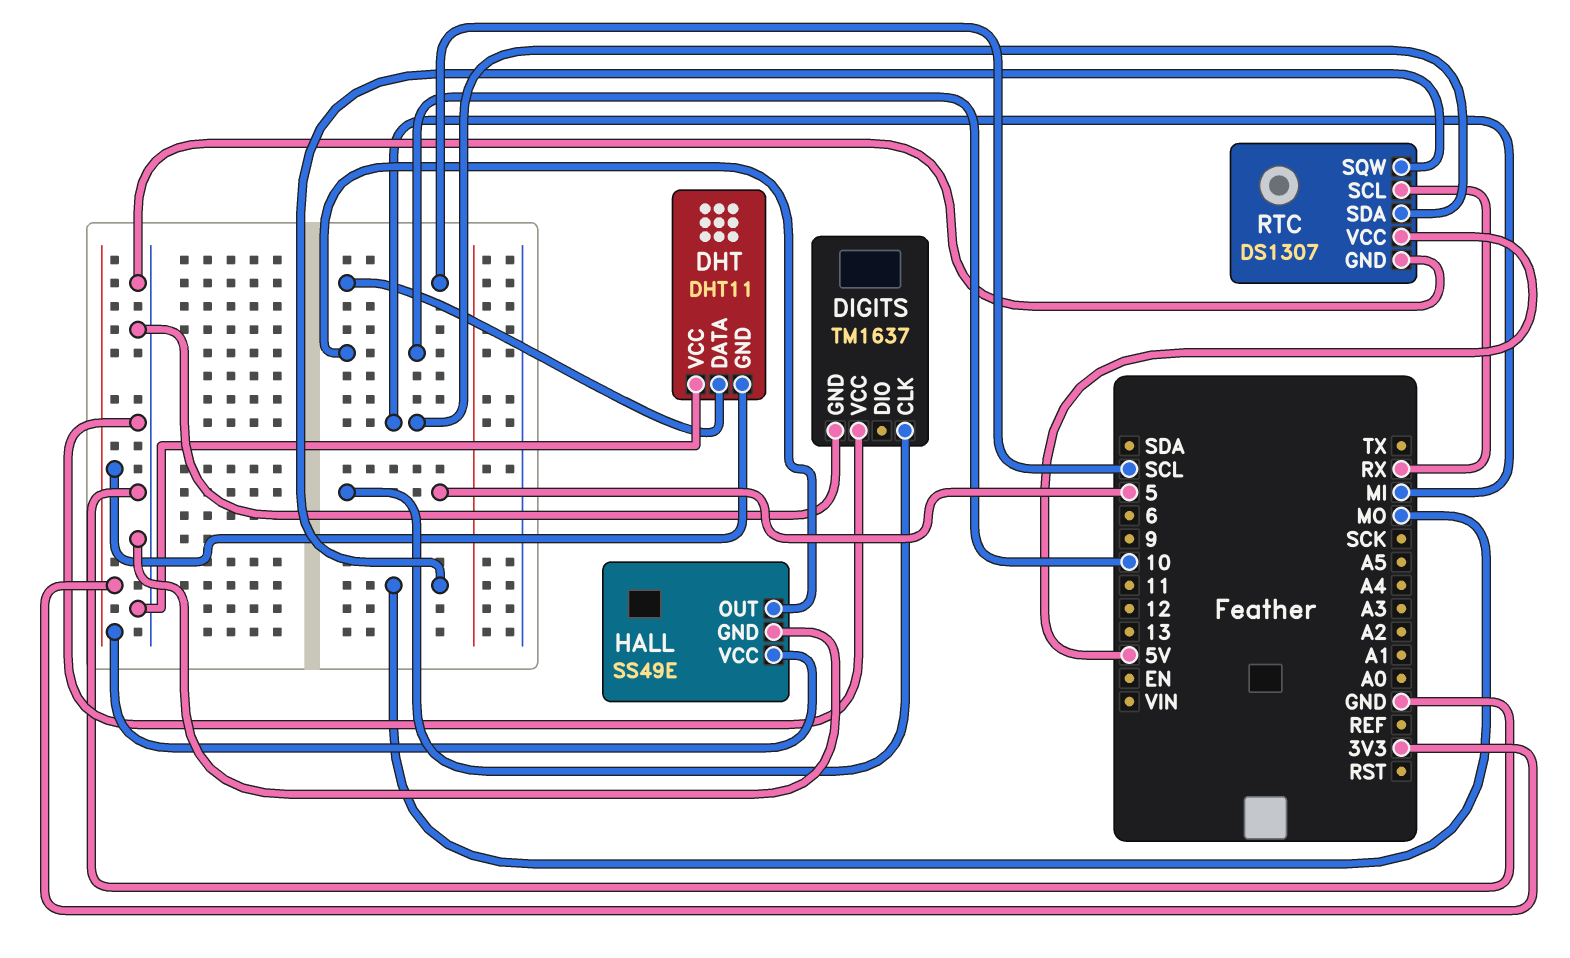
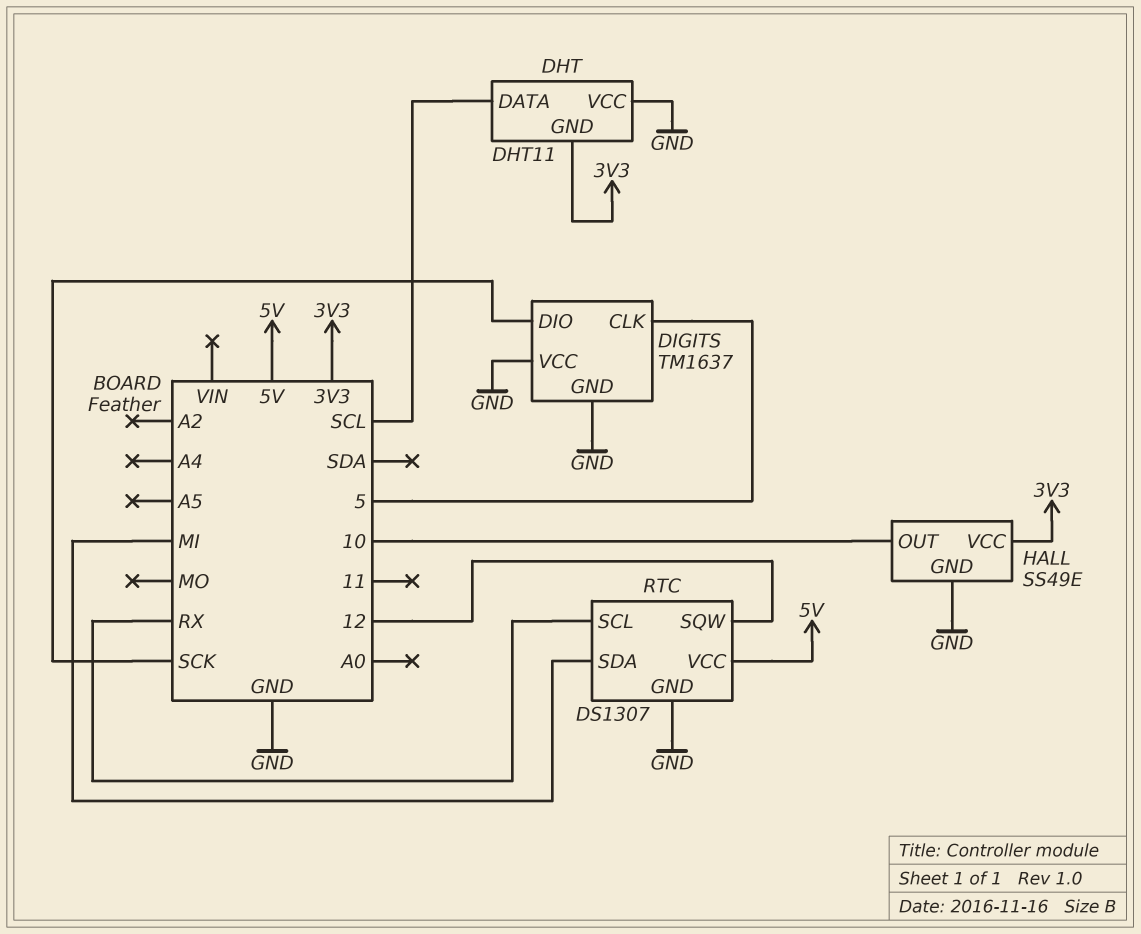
DIGITS pin DIO: none -> SCK
RTC pin SQW: MO -> 12

